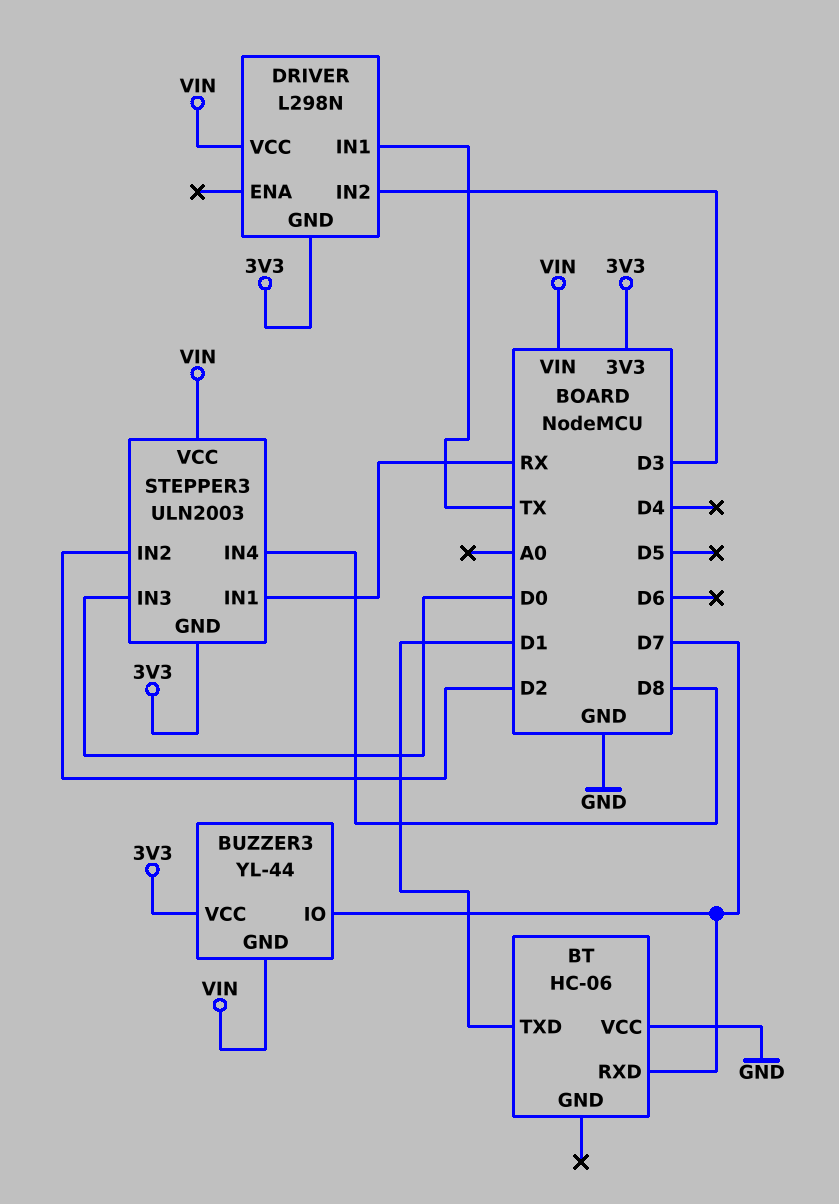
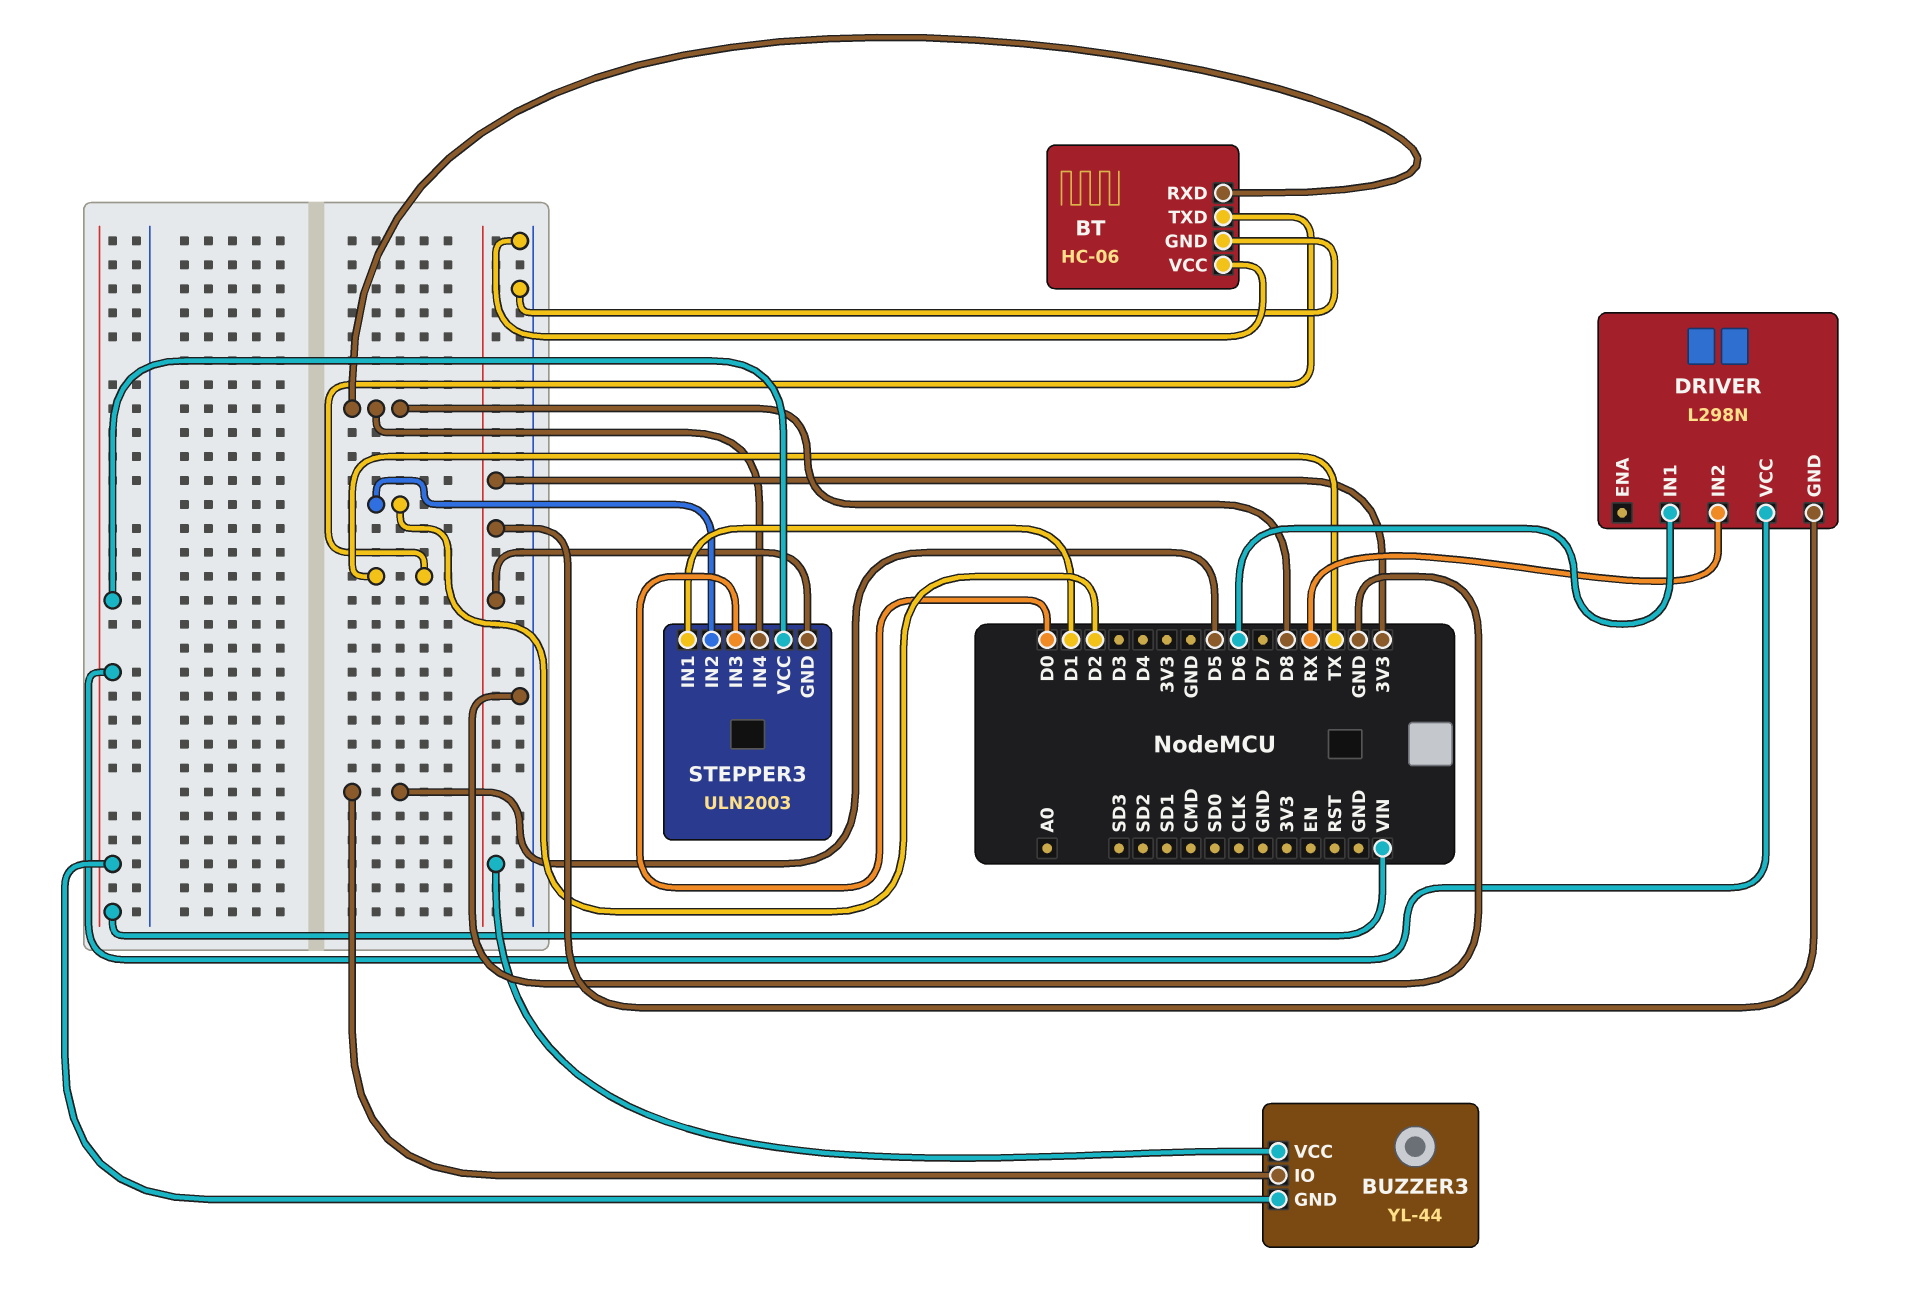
BT pin GND: none -> GND
BT pin RXD: D7 -> D8
BT pin TXD: D1 -> TX
BUZZER3 pin IO: D7 -> D5
DRIVER pin IN1: TX -> D6
DRIVER pin IN2: D3 -> RX
STEPPER3 pin IN1: RX -> D1

